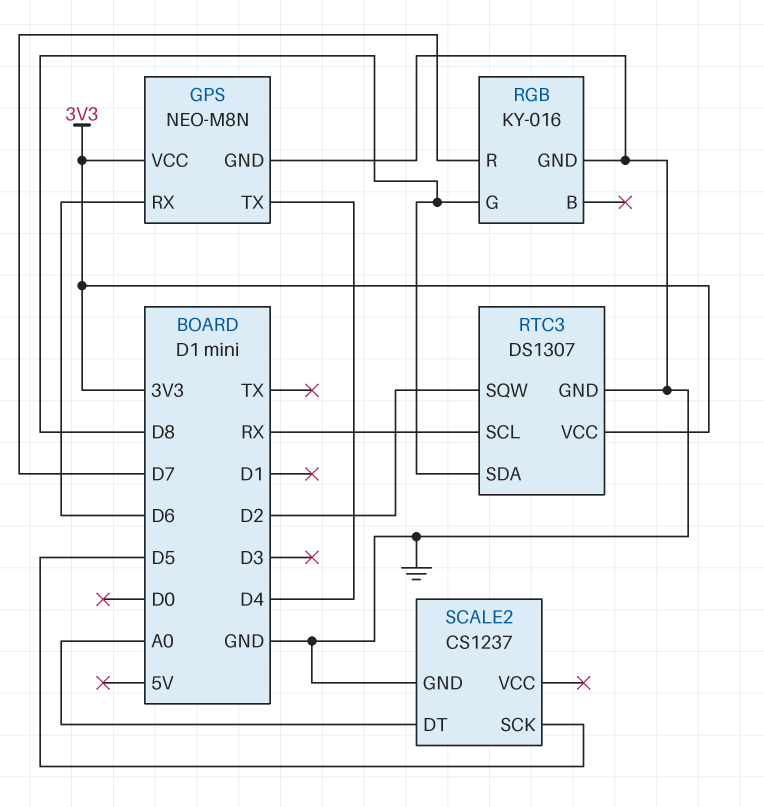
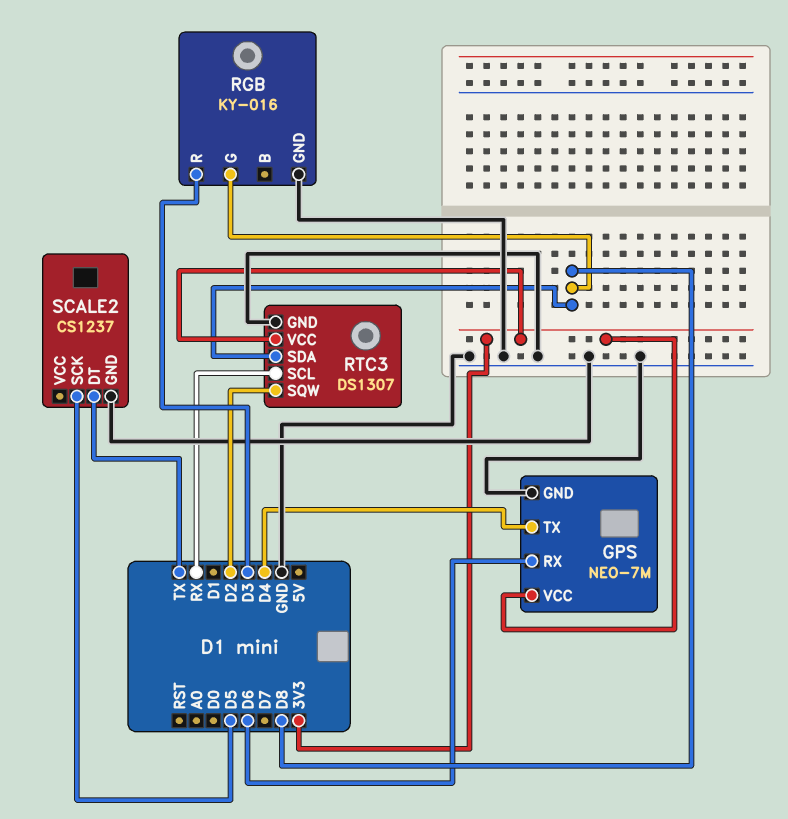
GPS: NEO-M8N -> NEO-7M
RGB pin R: D7 -> D3
SCALE2 pin DT: A0 -> TX

